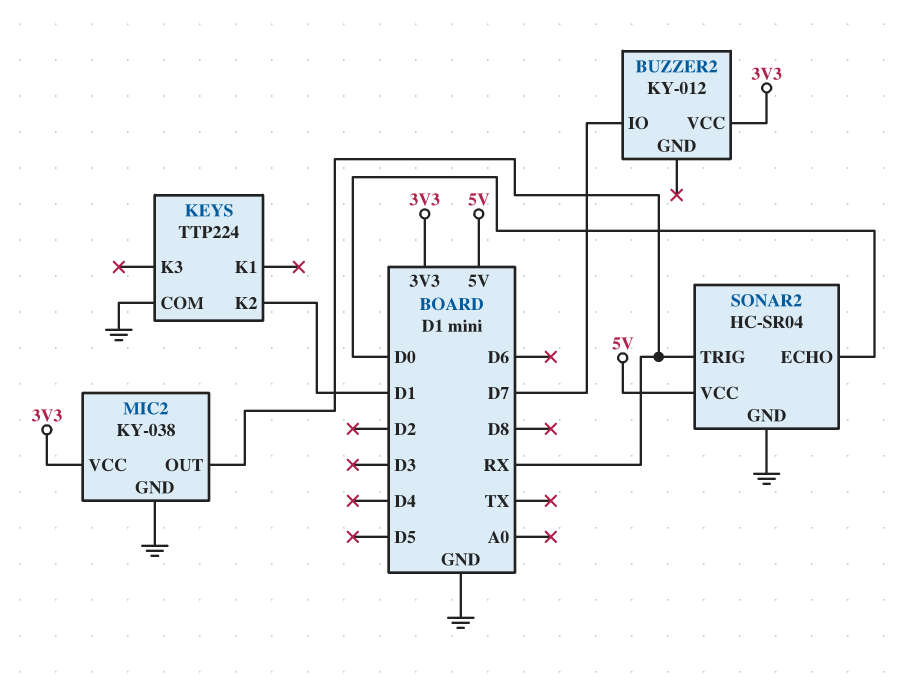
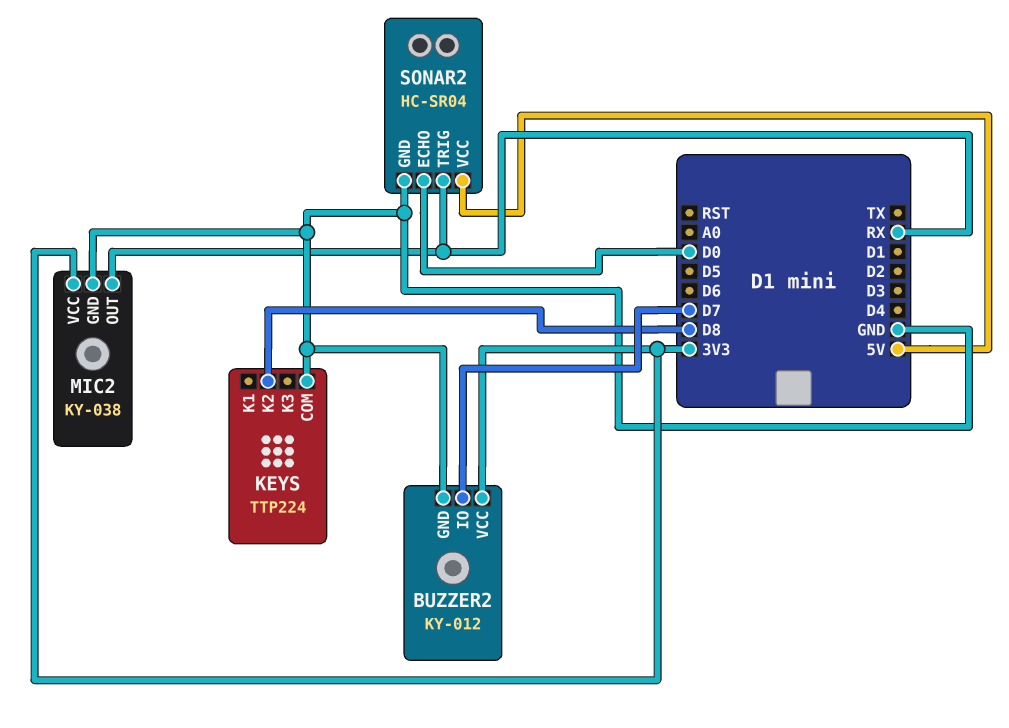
BUZZER2 pin GND: none -> GND
KEYS pin K2: D1 -> D8

